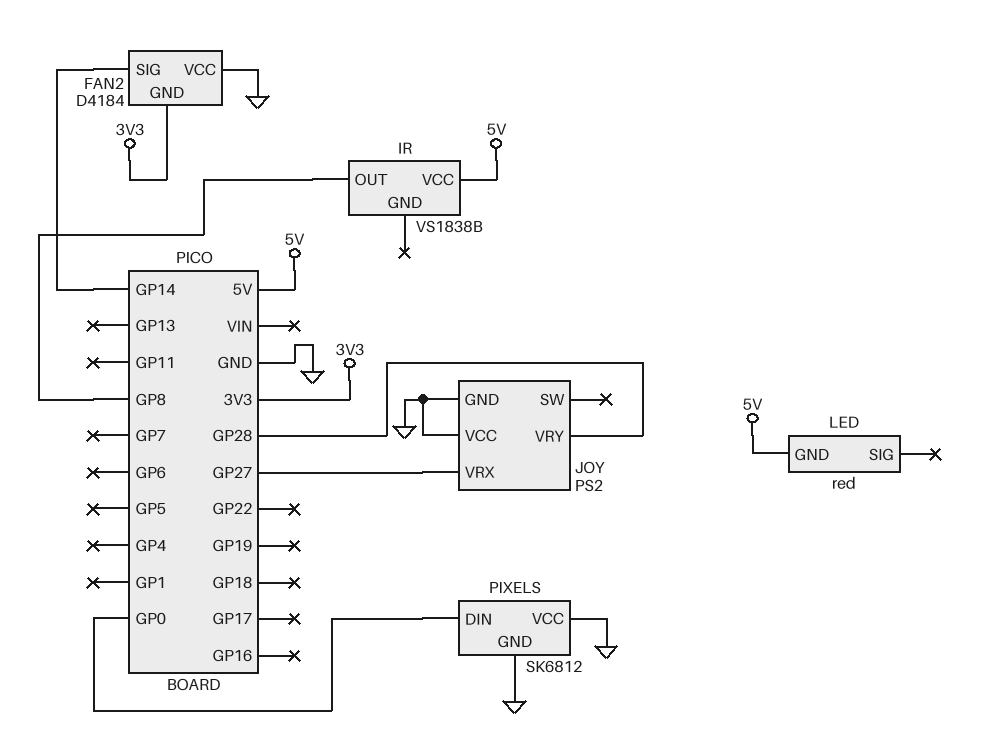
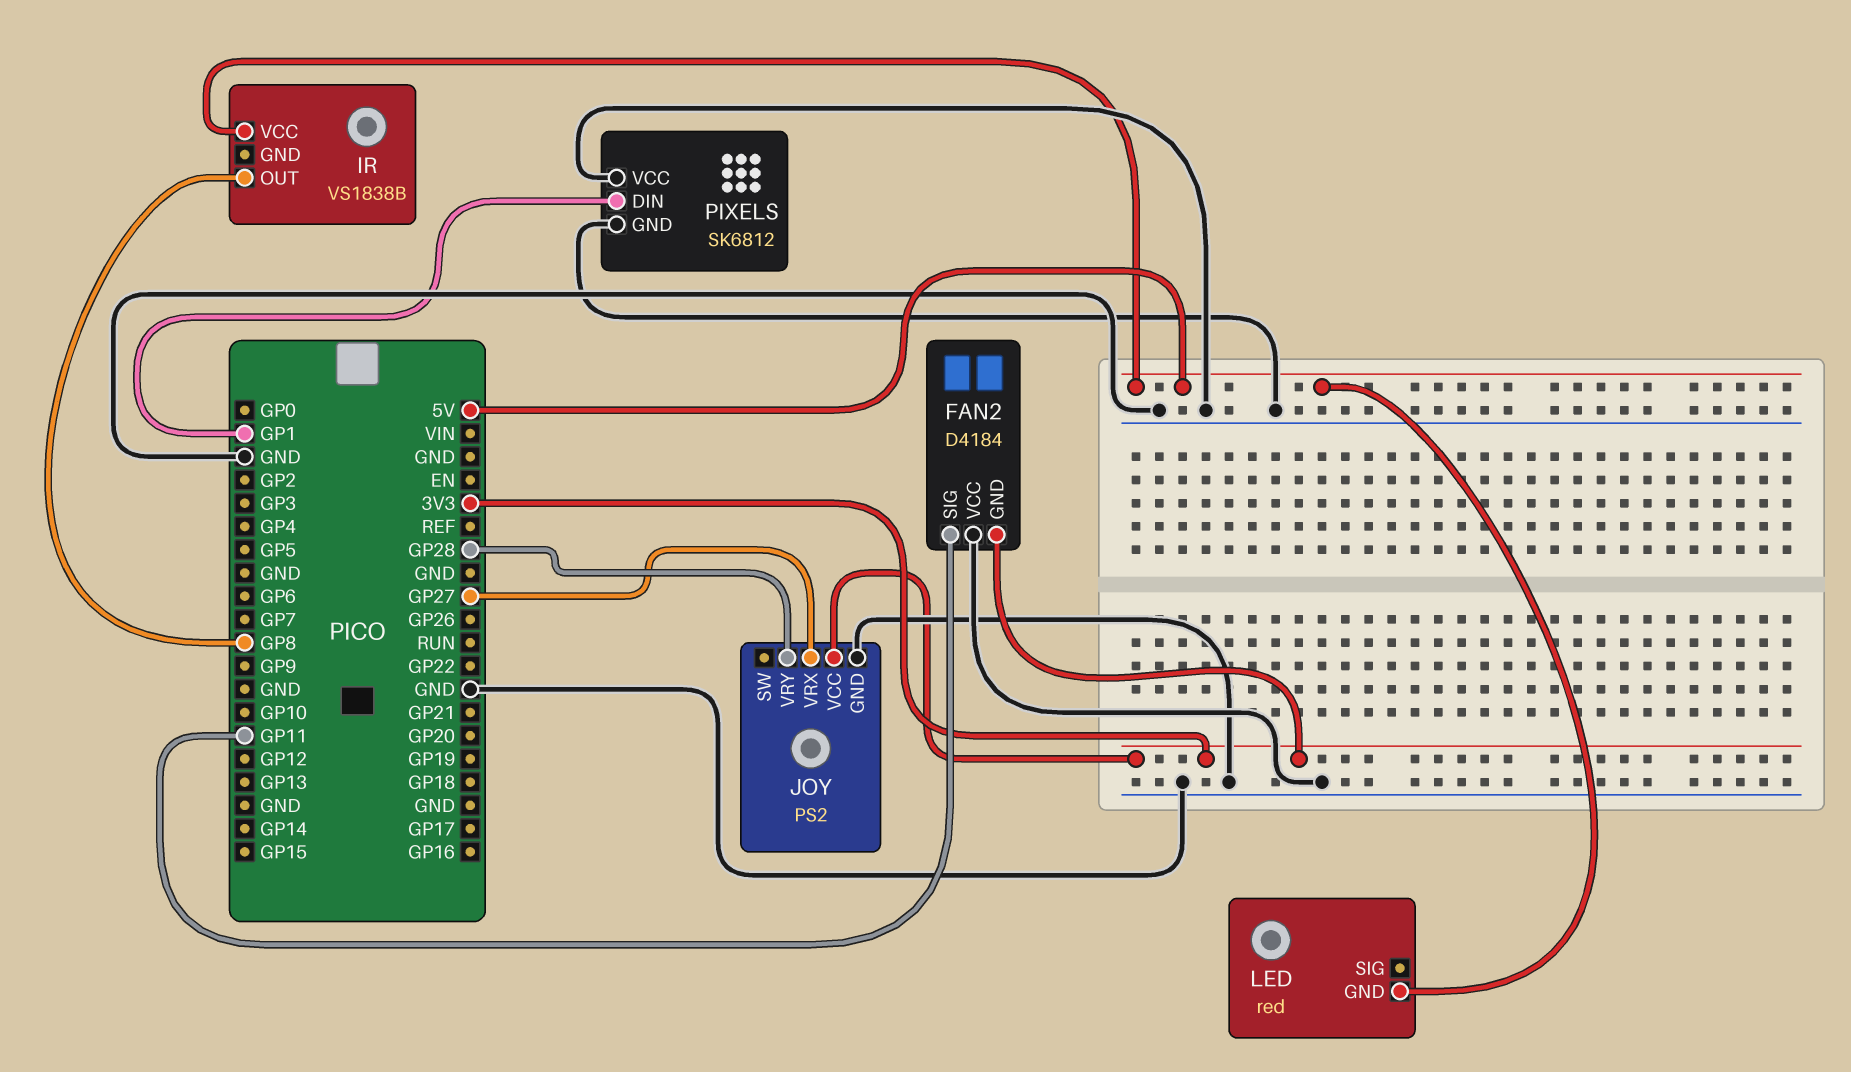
FAN2 pin SIG: GP14 -> GP11
JOY pin VCC: GND -> 3V3
PIXELS pin DIN: GP0 -> GP1

